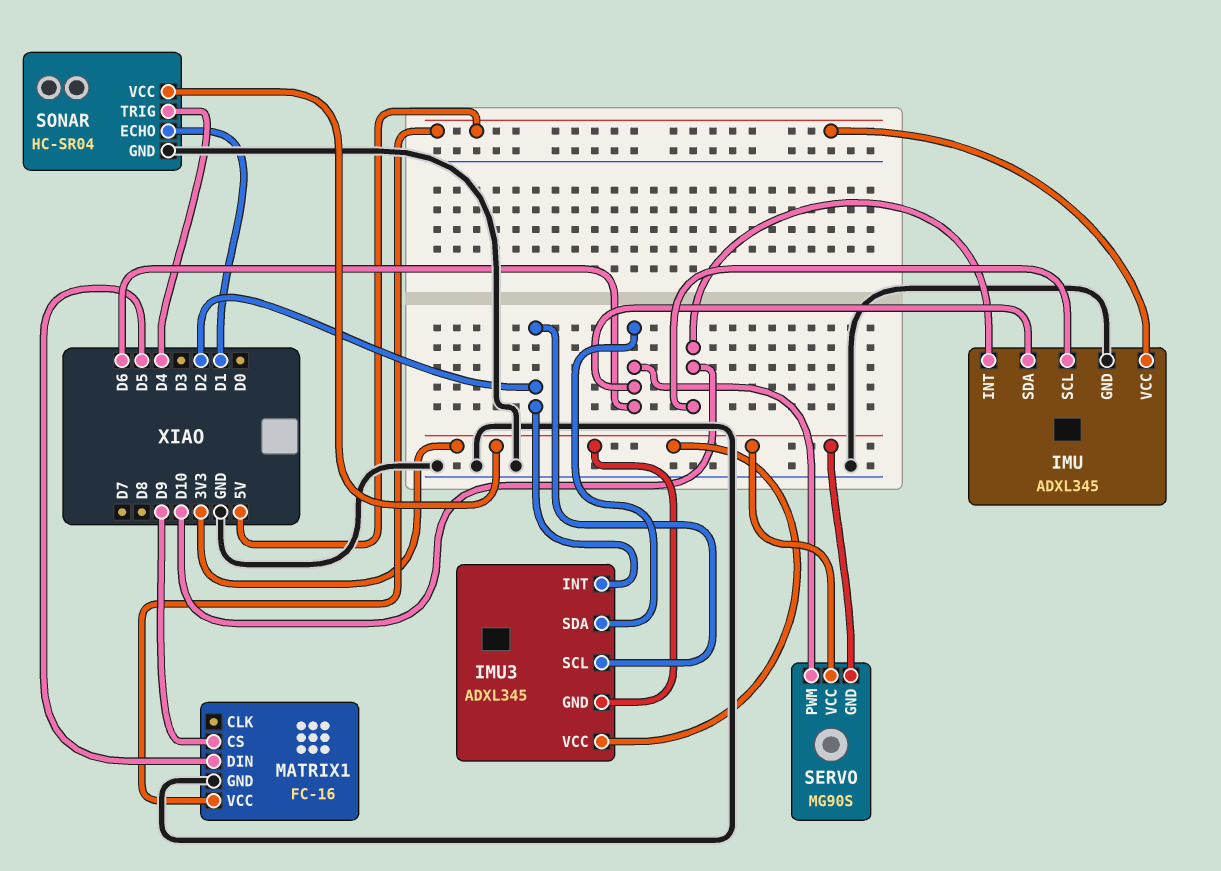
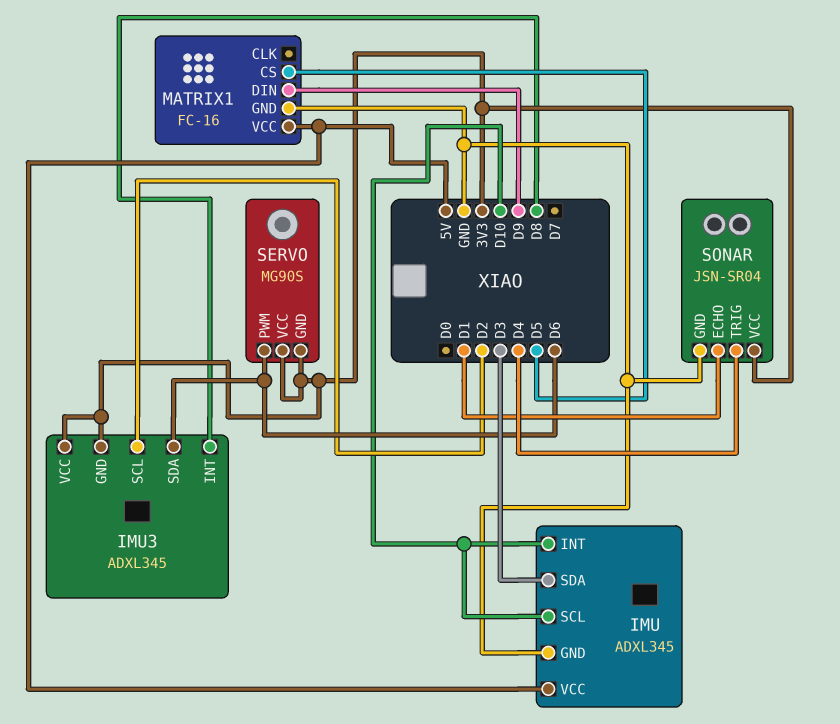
IMU pin SDA: D6 -> D3
IMU3 pin INT: D2 -> D8
MATRIX1 pin CS: D9 -> D5
MATRIX1 pin DIN: D5 -> D9
SONAR: HC-SR04 -> JSN-SR04

